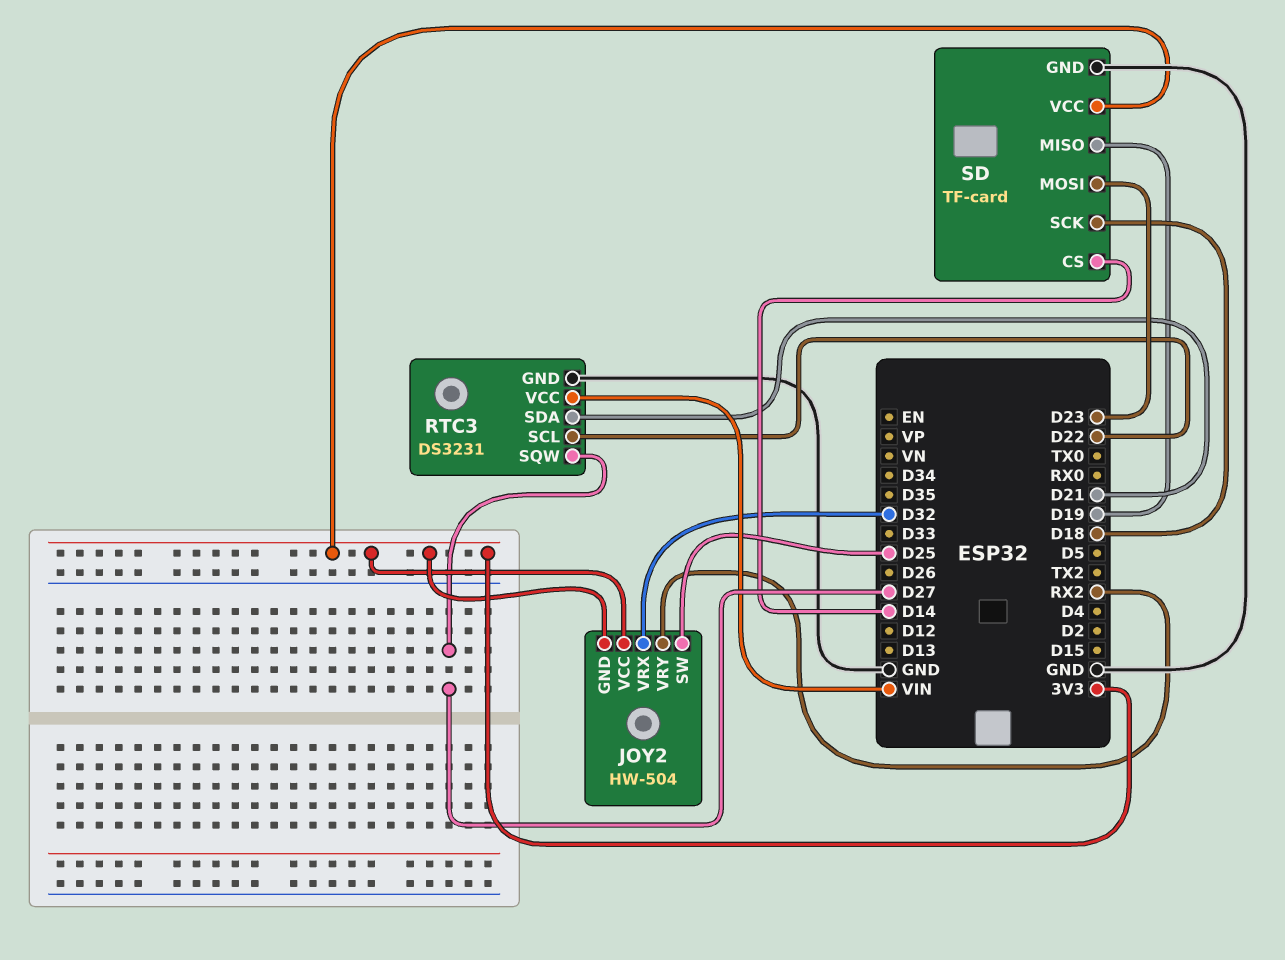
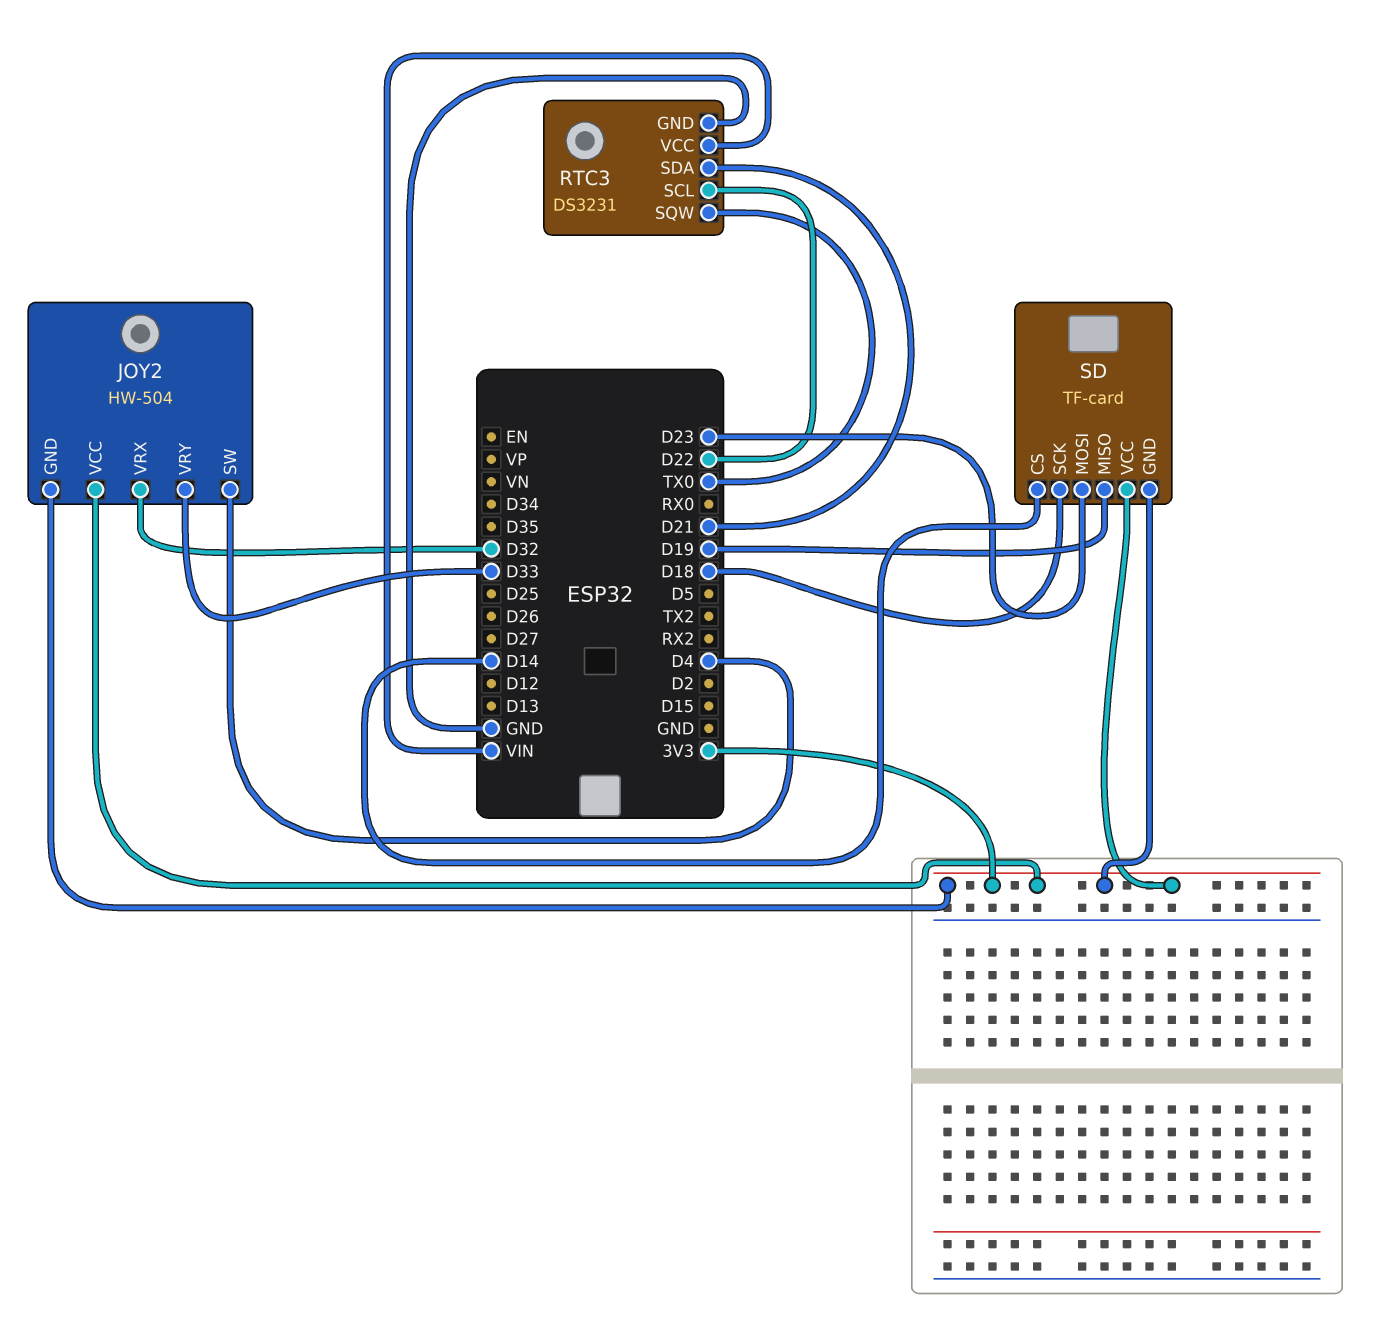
JOY2 pin SW: D25 -> D4
JOY2 pin VRY: RX2 -> D33
RTC3 pin SQW: D27 -> TX0
SD pin GND: GND -> 3V3

